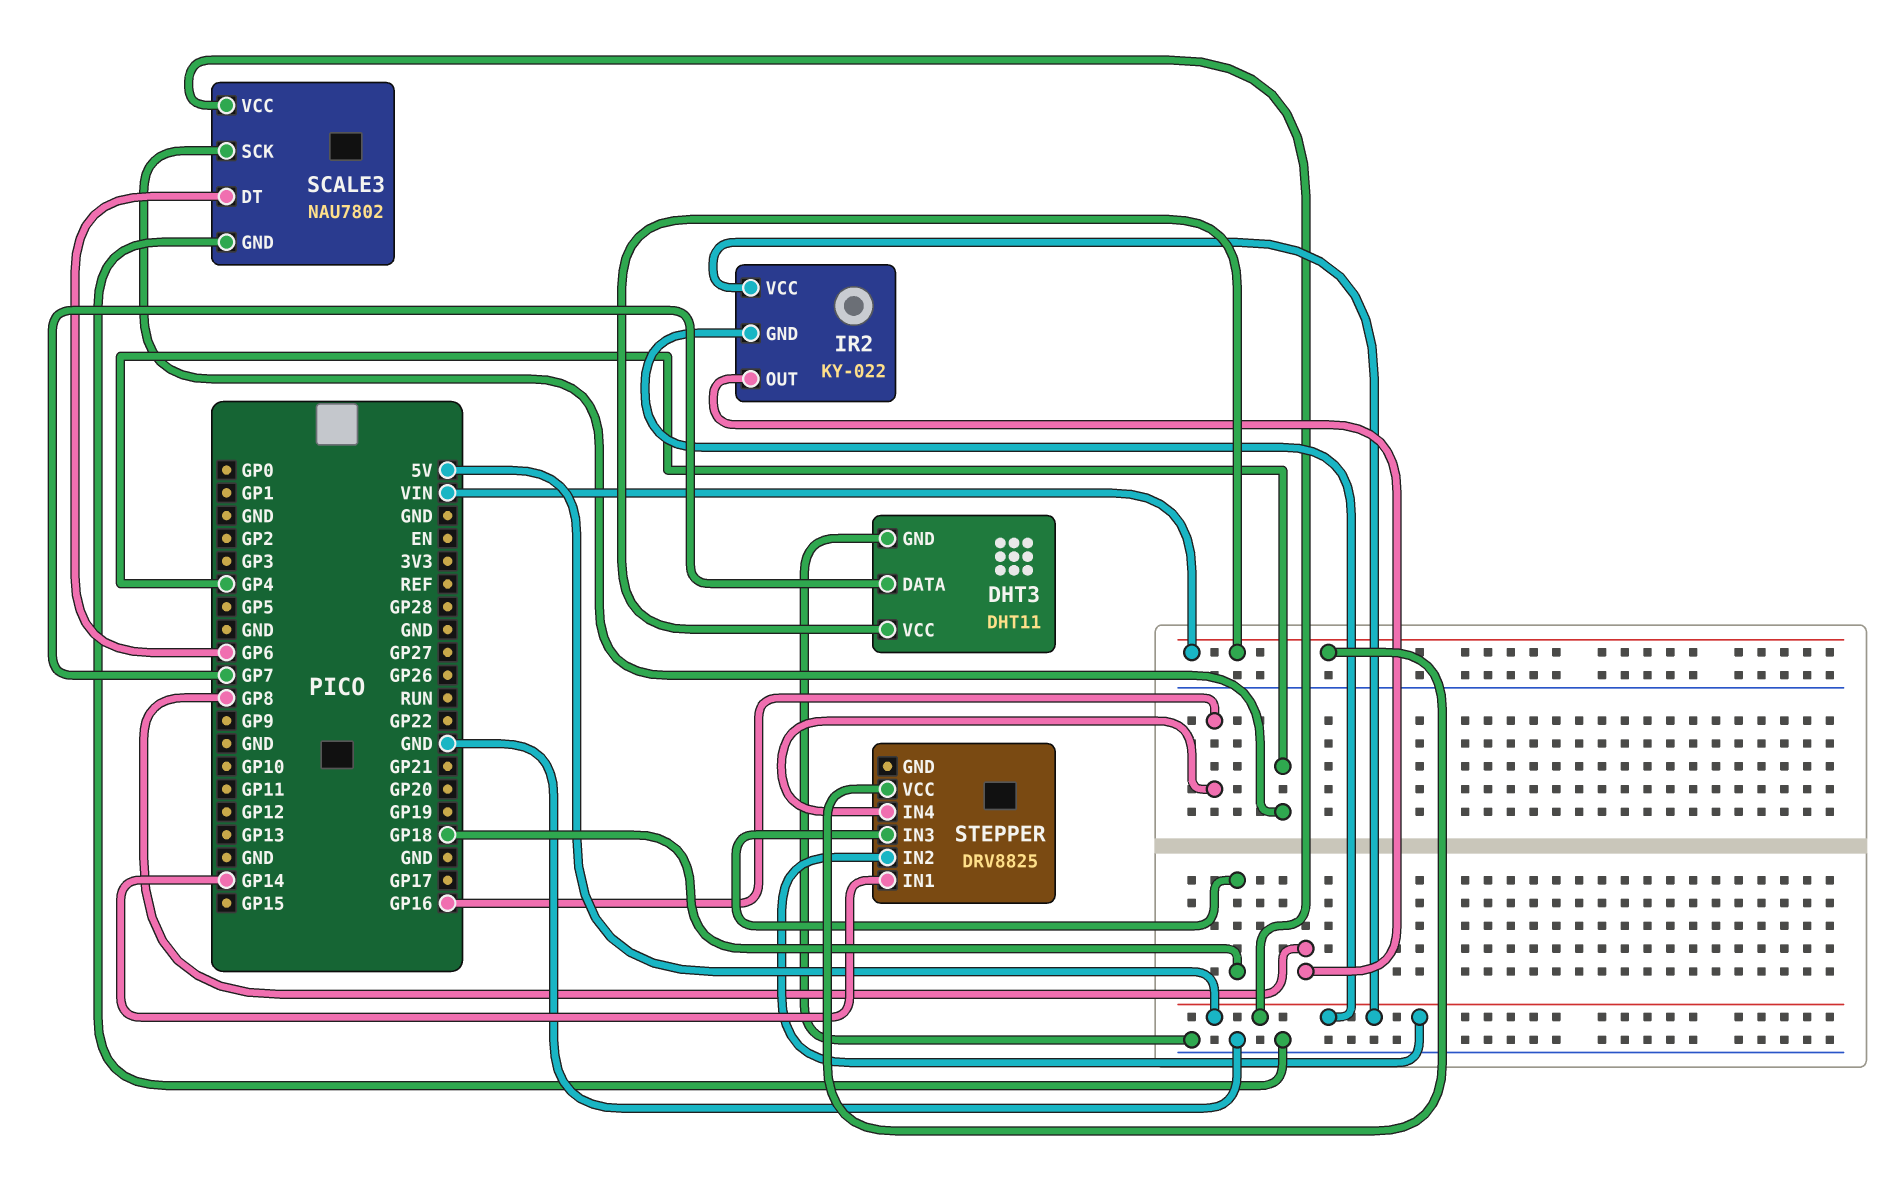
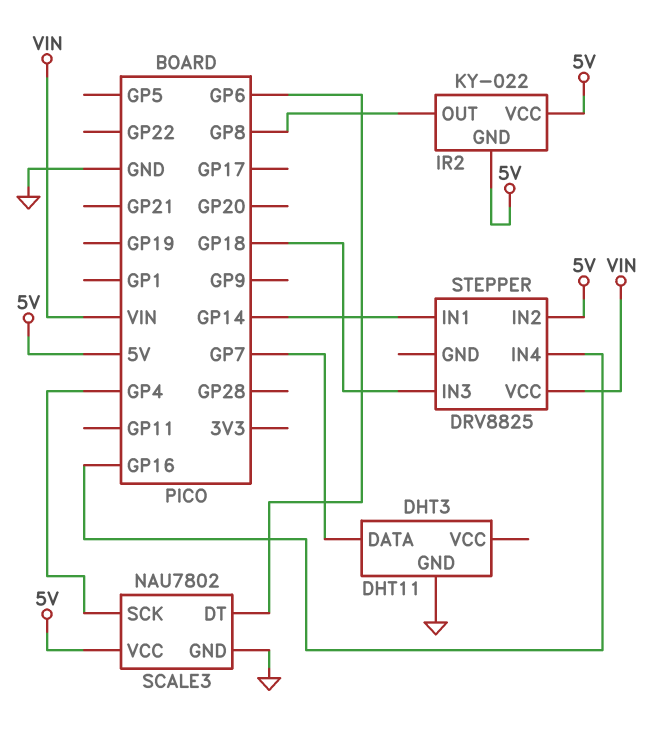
DHT3 pin VCC: VIN -> none

